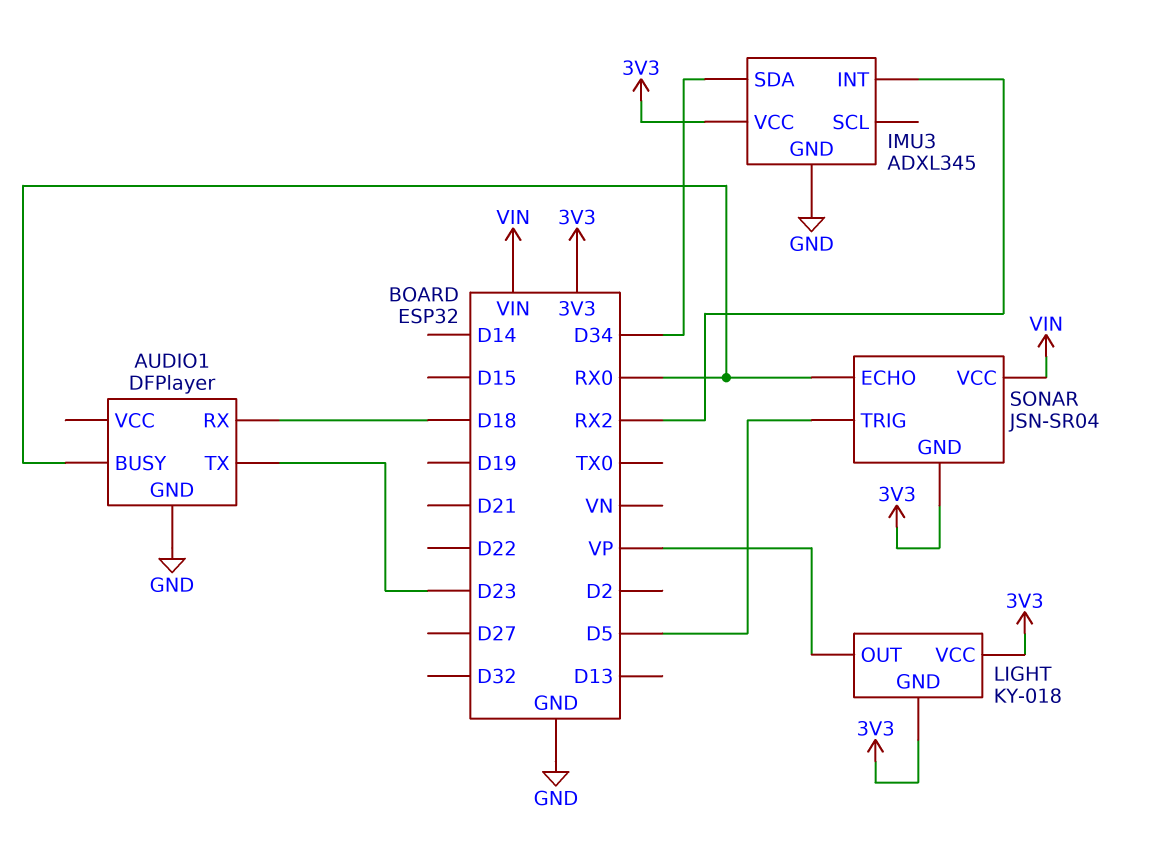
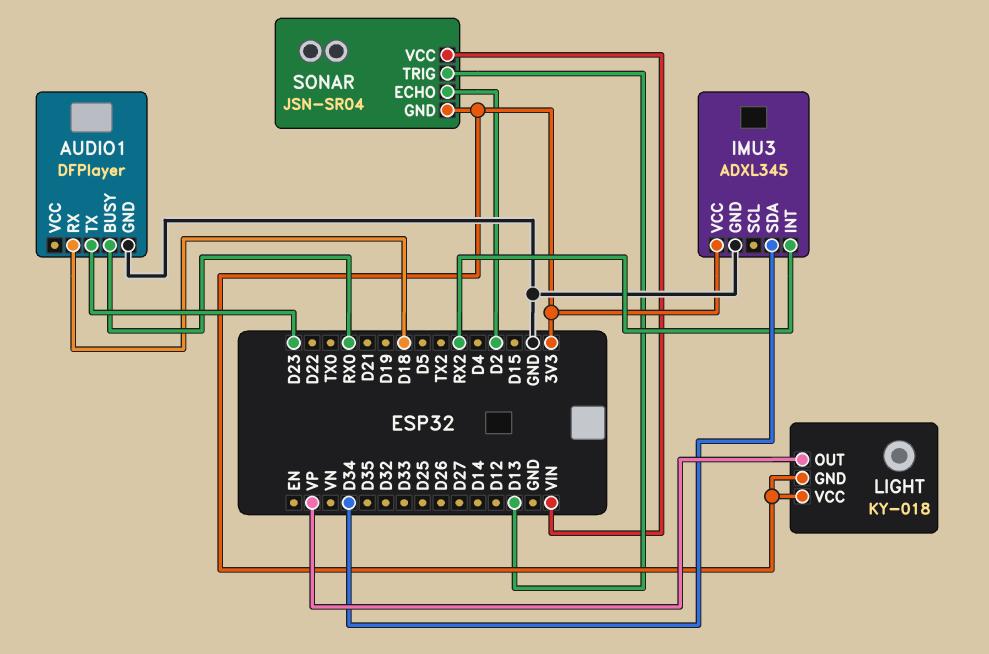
SONAR pin ECHO: RX0 -> D2
SONAR pin TRIG: D5 -> D13

